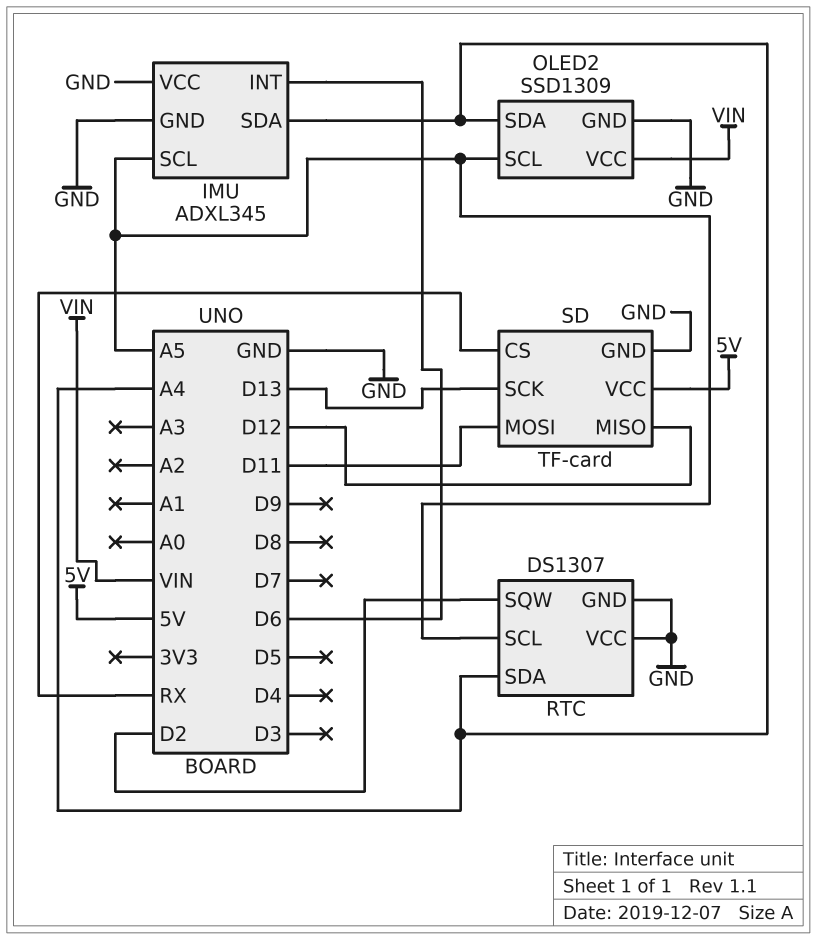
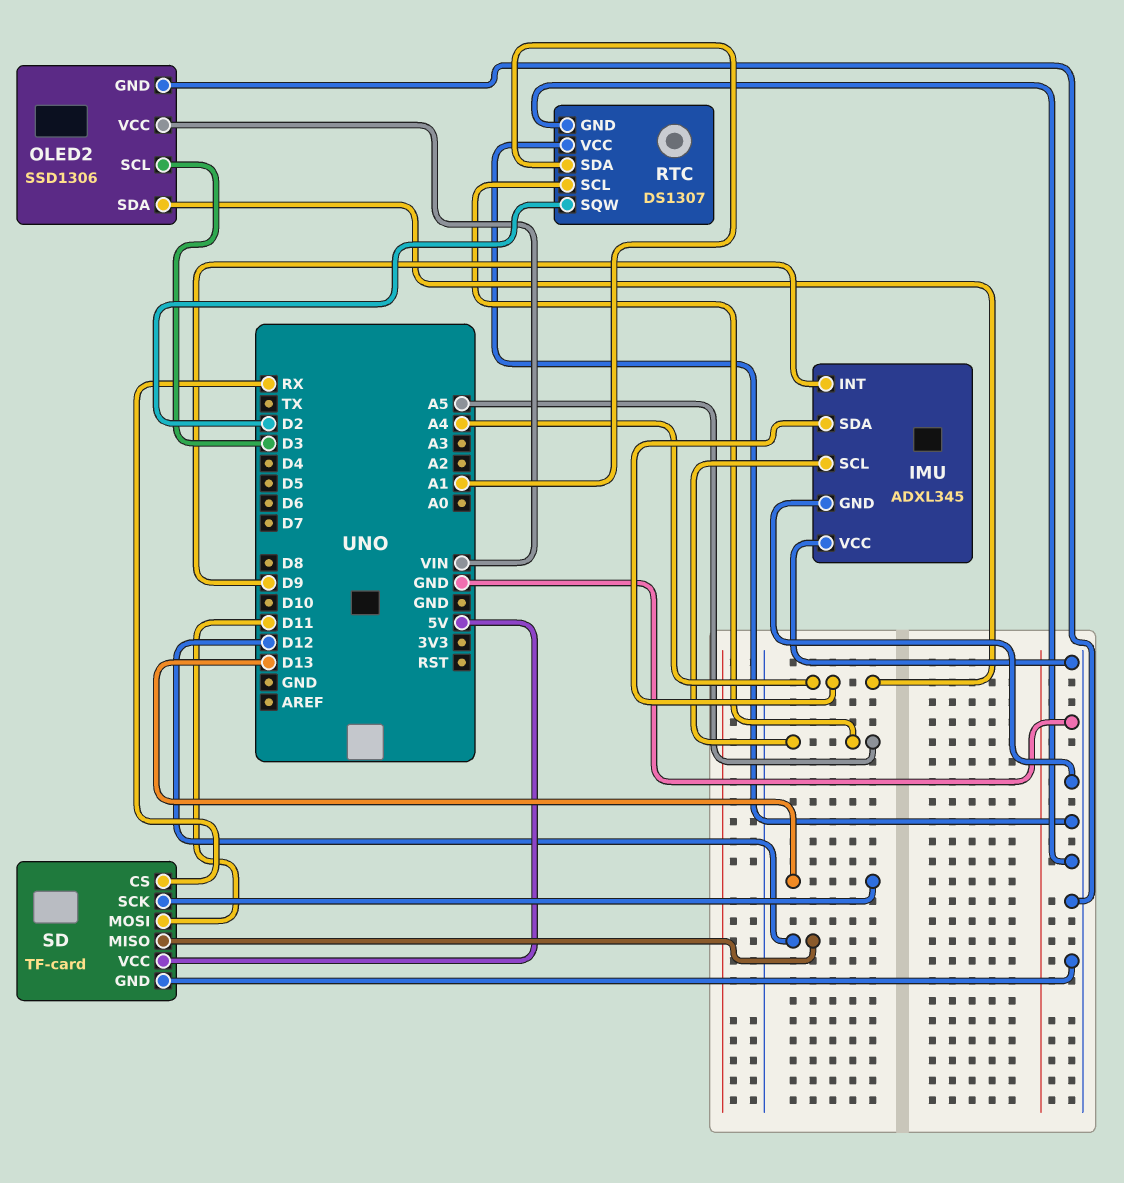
IMU pin INT: D6 -> D9
OLED2: SSD1309 -> SSD1306
OLED2 pin SCL: A5 -> D3
RTC pin SDA: A4 -> A1

